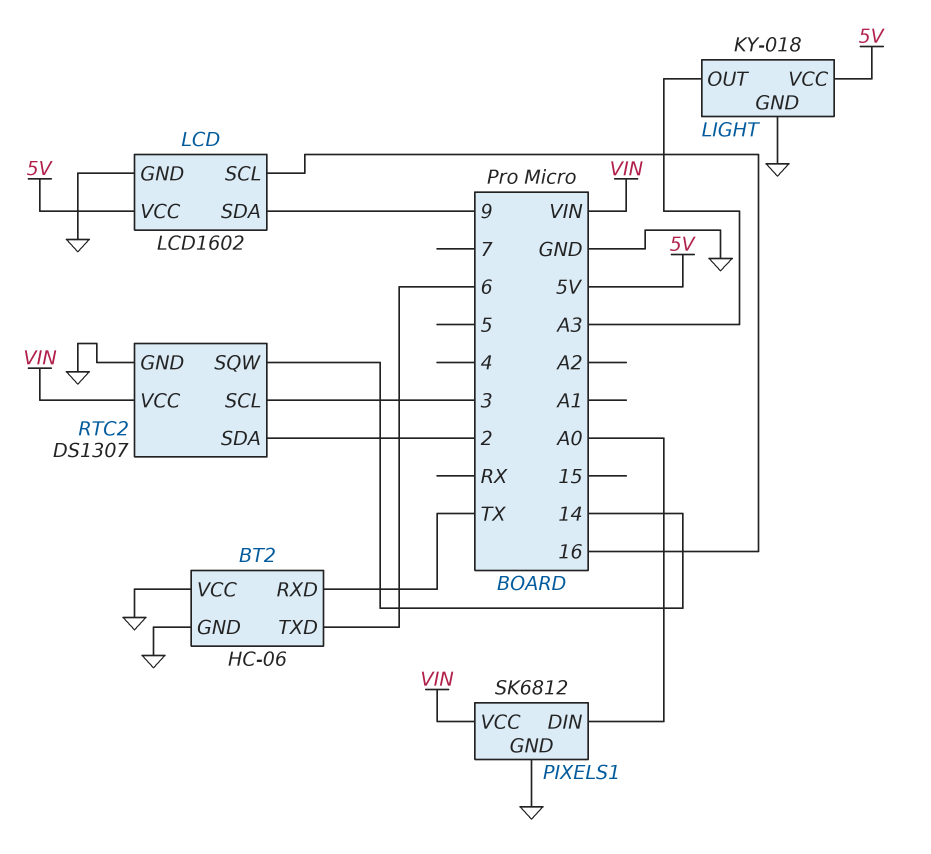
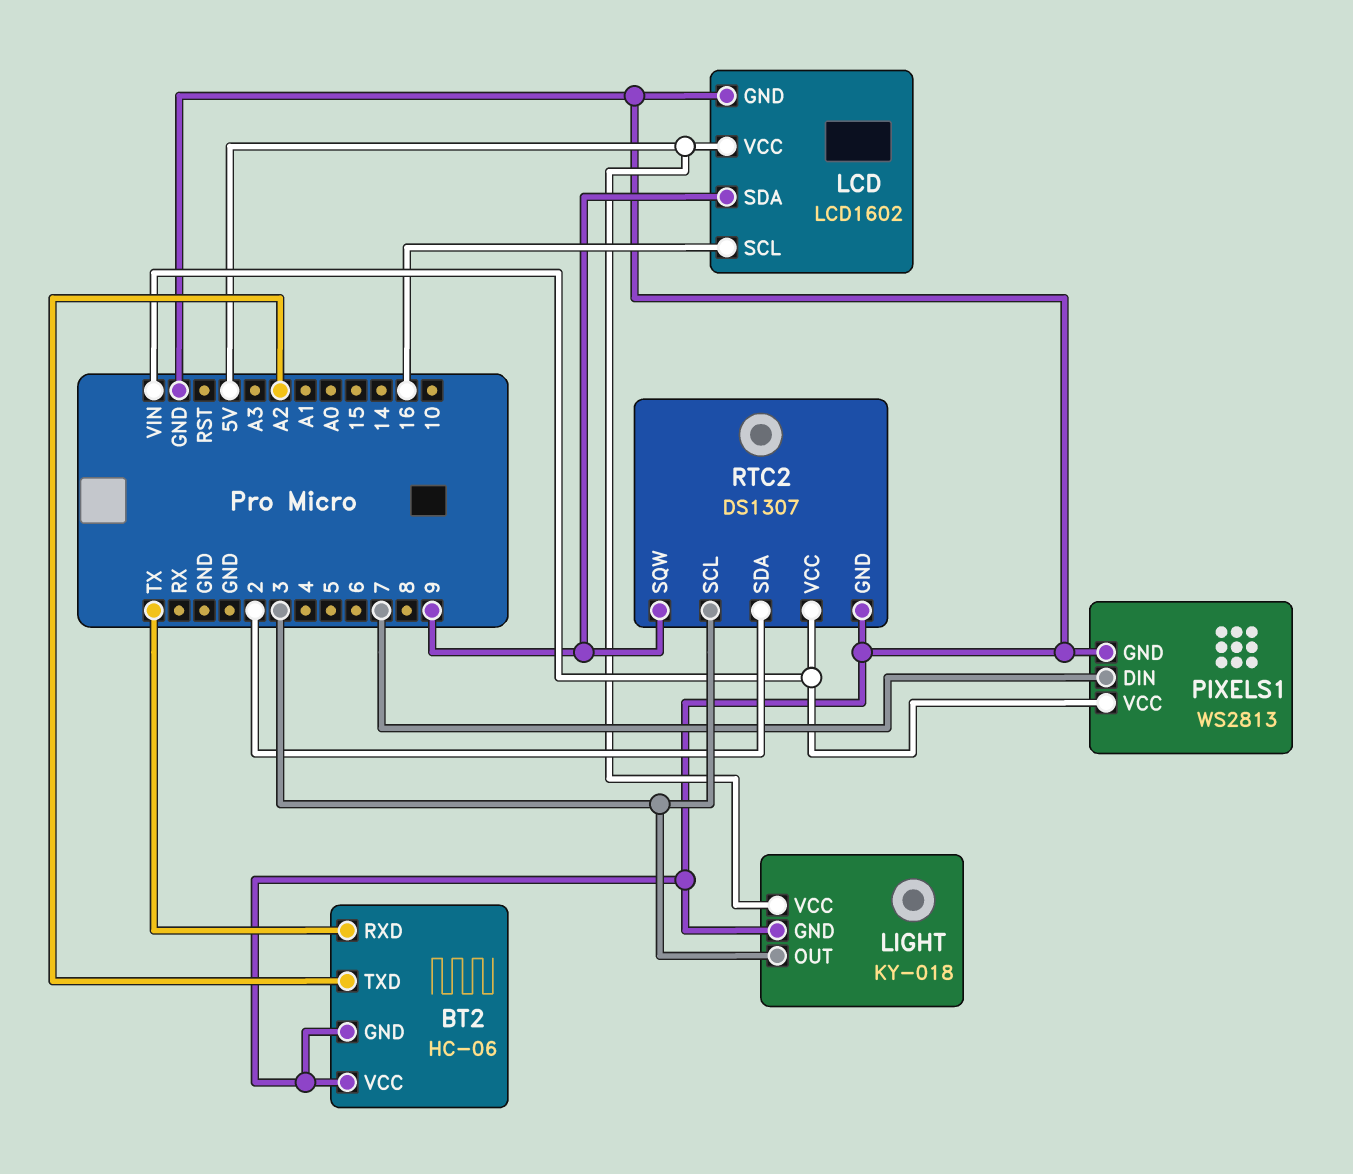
BT2 pin TXD: 6 -> A2
LIGHT pin OUT: A3 -> 3
PIXELS1: SK6812 -> WS2813
PIXELS1 pin DIN: A0 -> 7
RTC2 pin SQW: 14 -> 9

